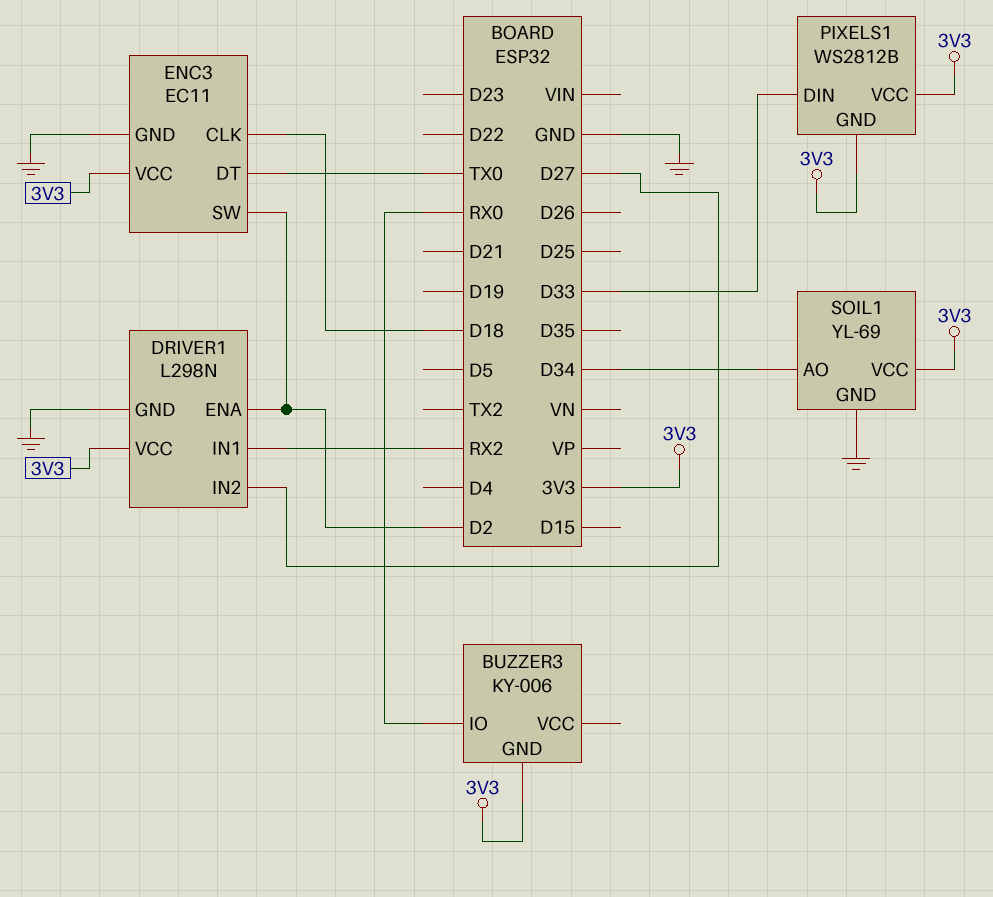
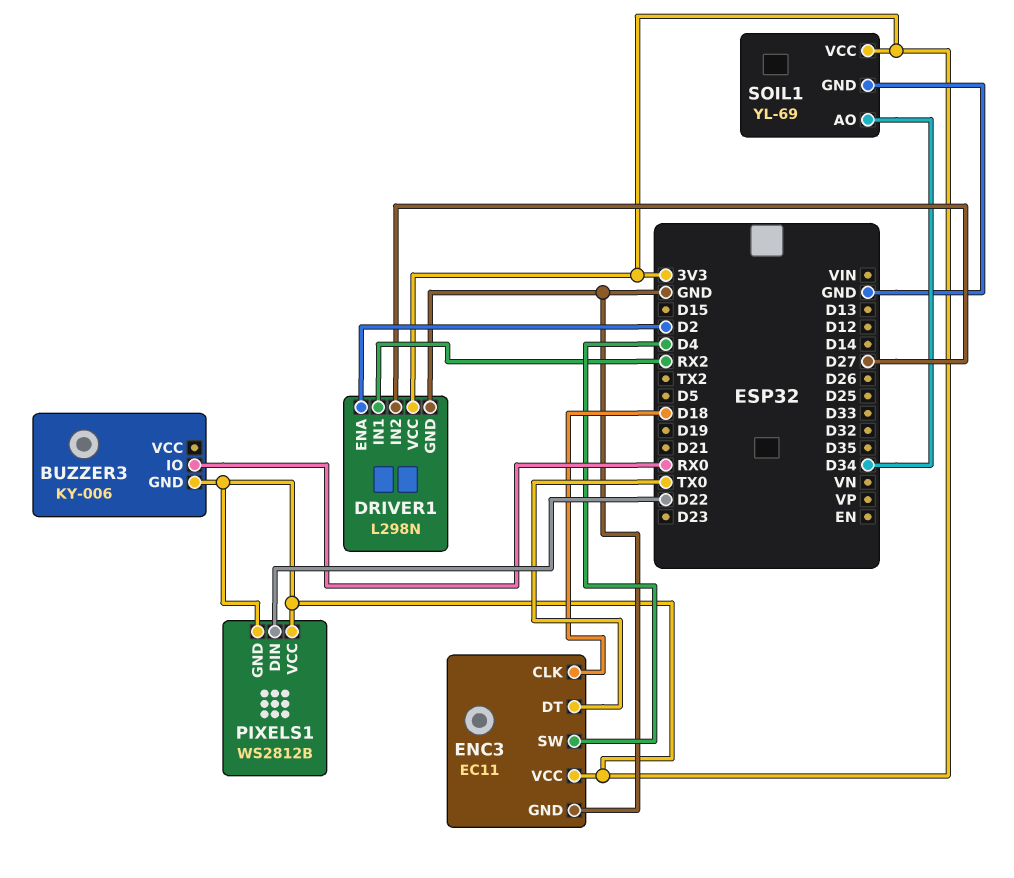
ENC3 pin SW: D2 -> D4
PIXELS1 pin DIN: D33 -> D22

